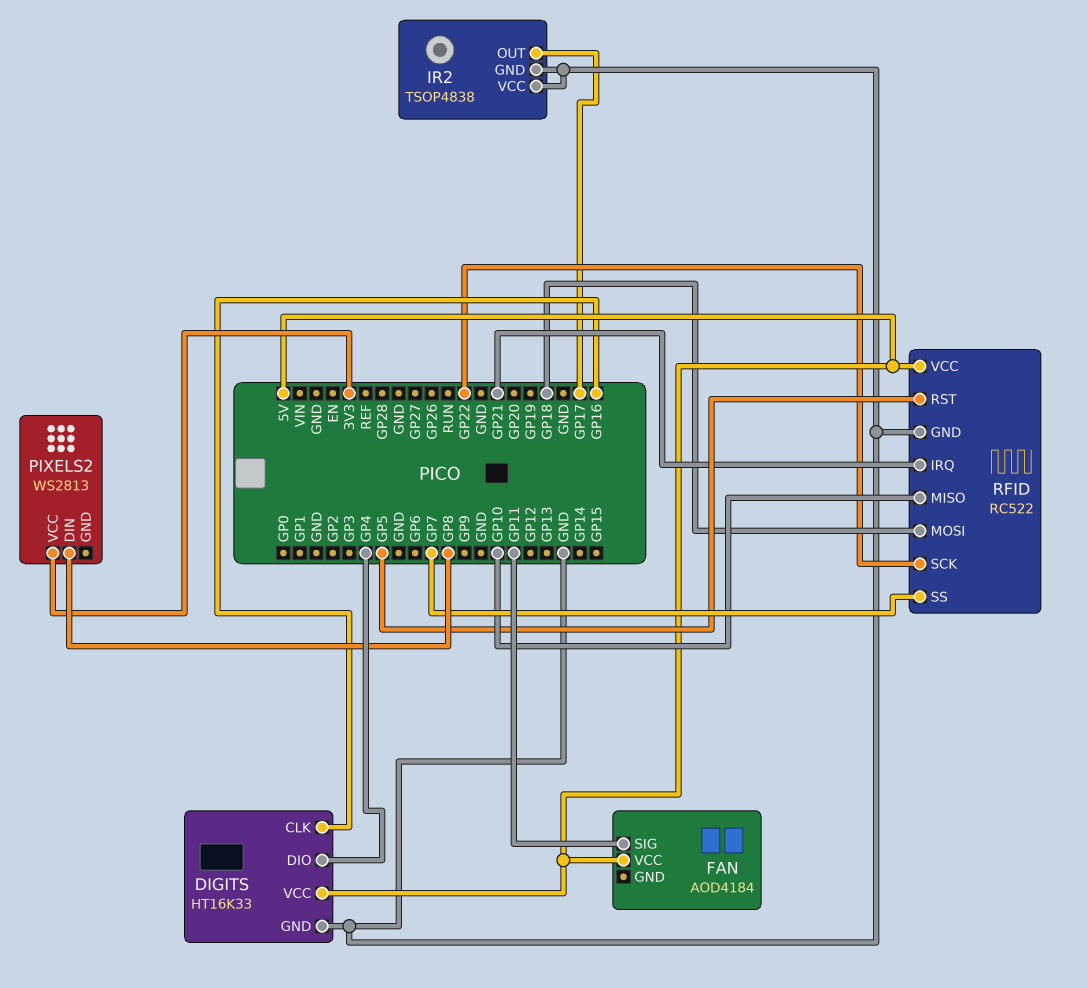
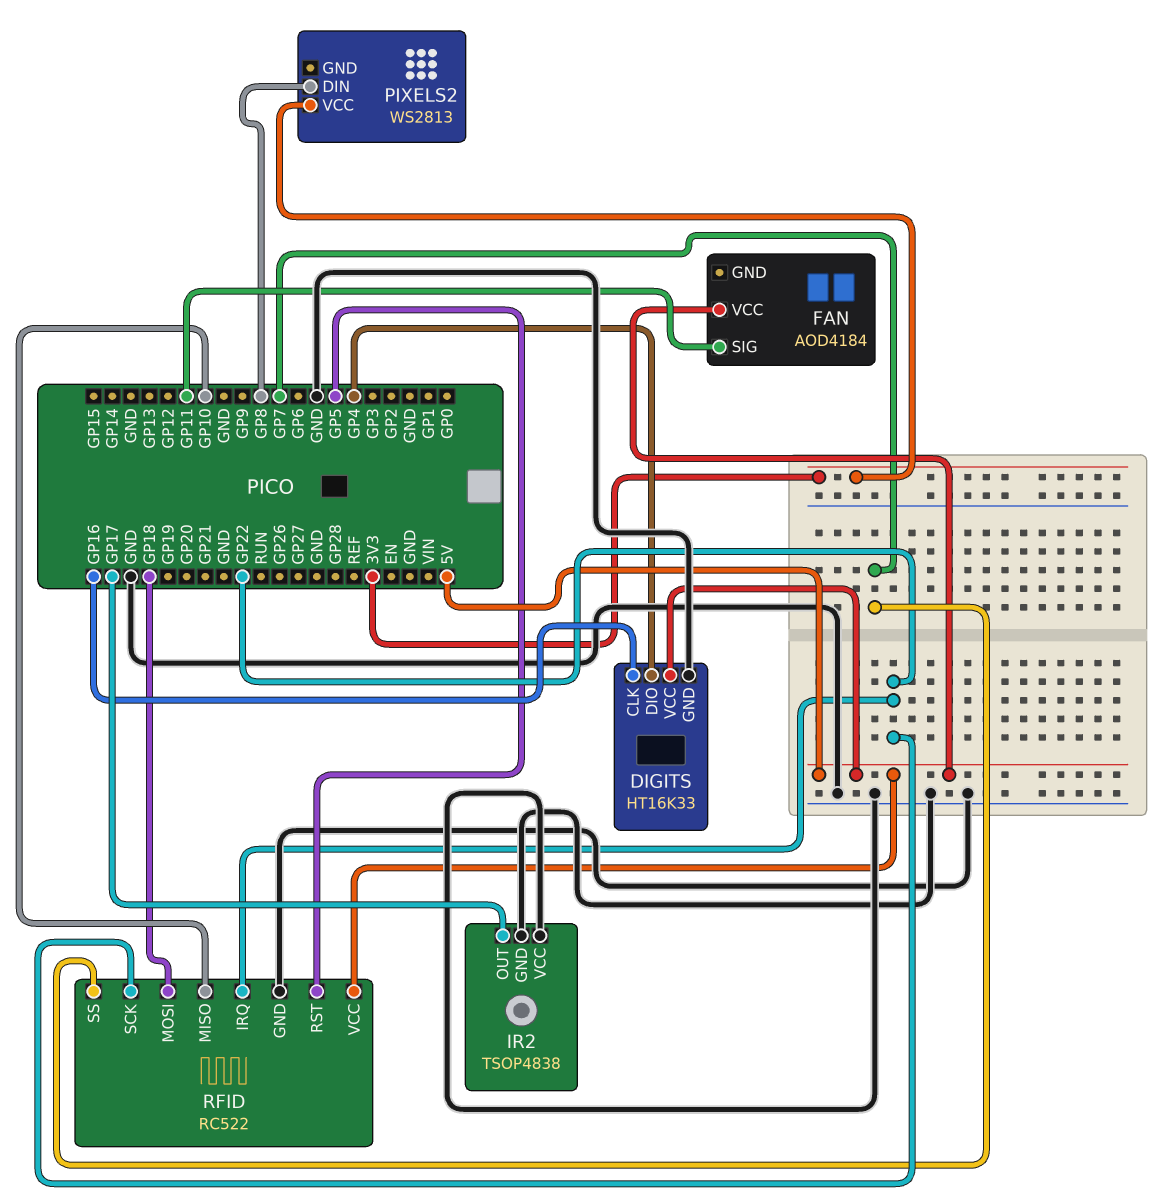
RFID pin IRQ: GP21 -> GP22

